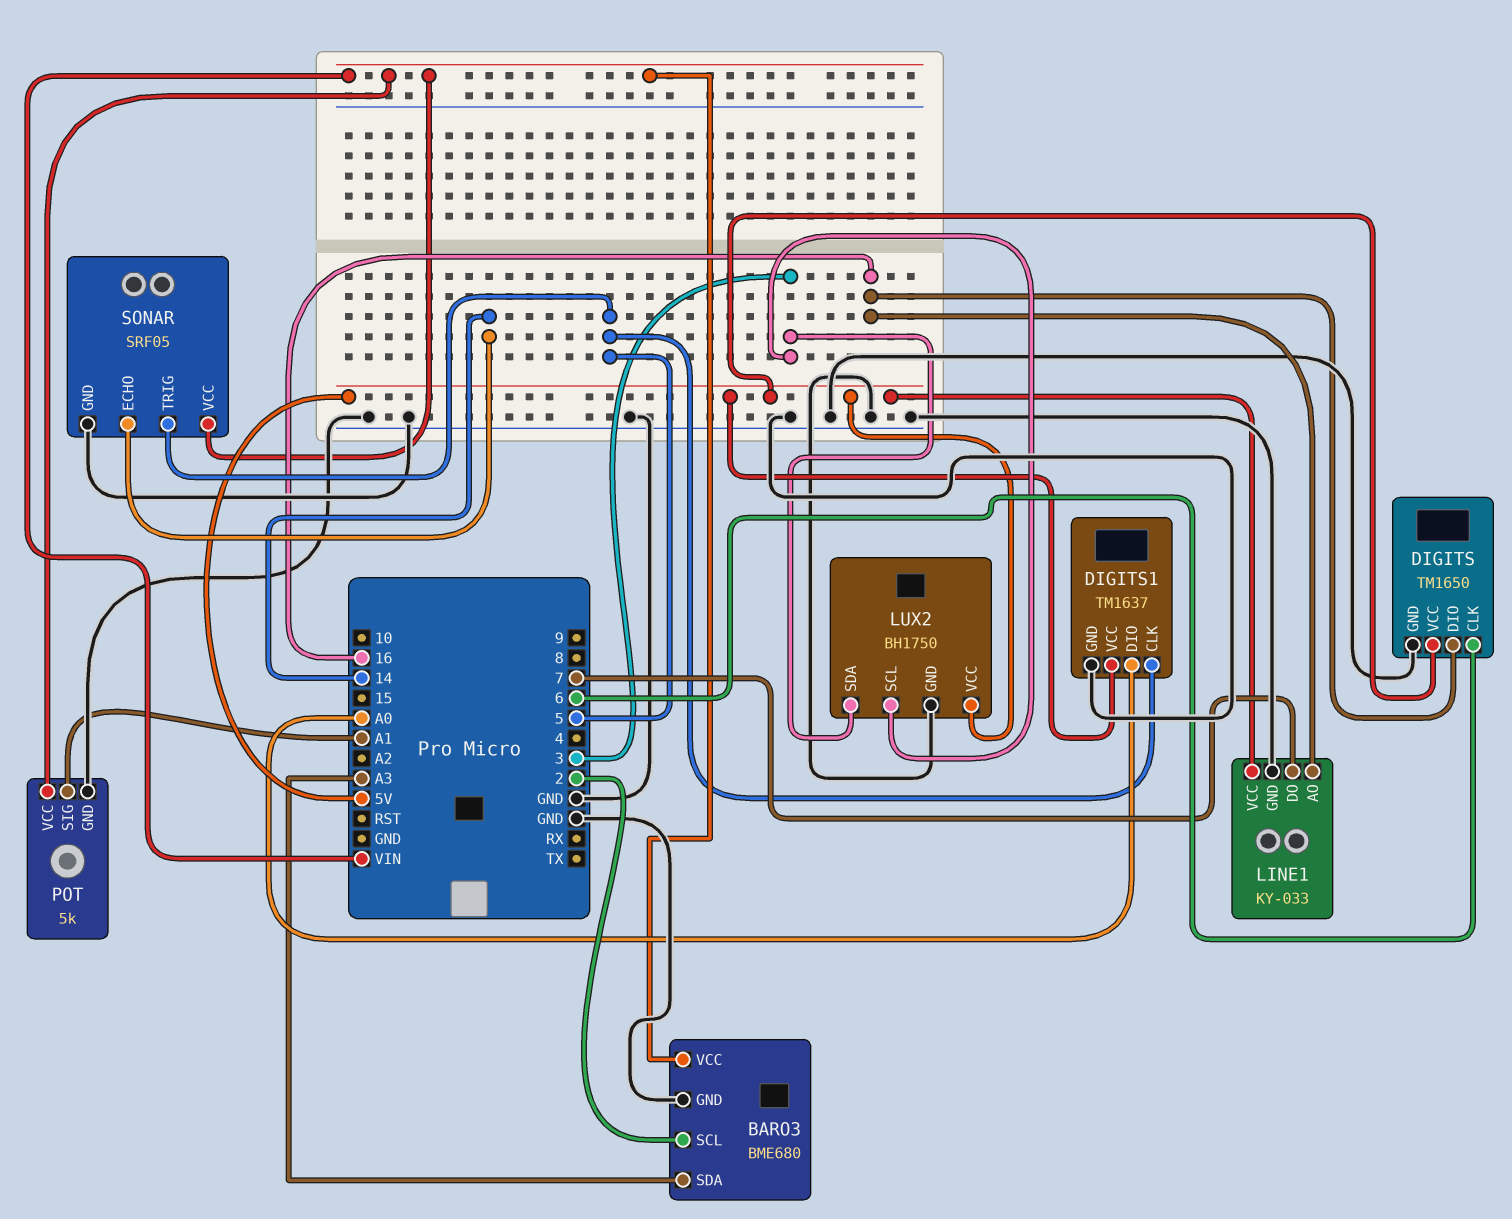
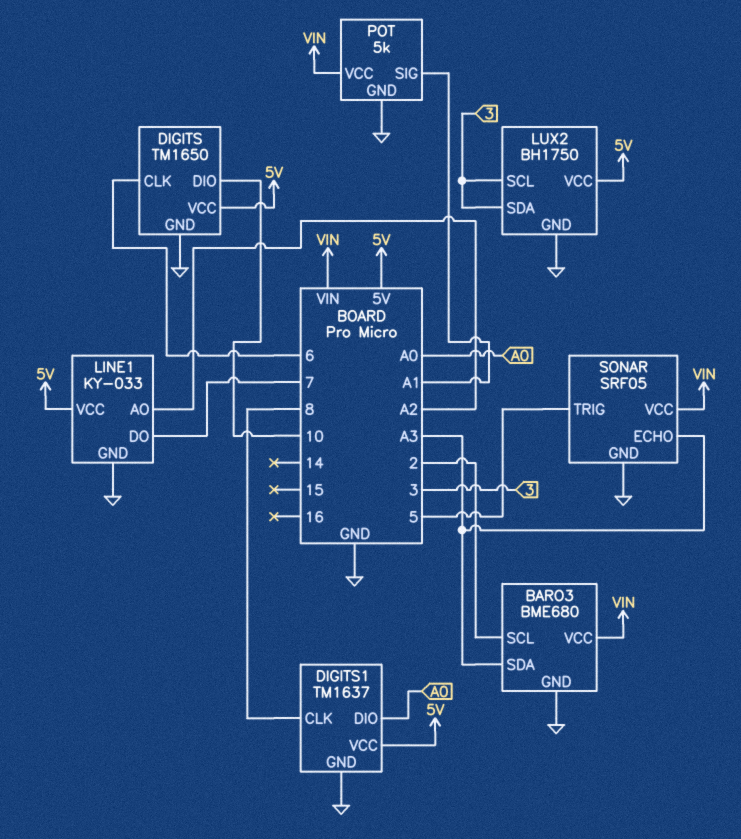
DIGITS pin DIO: 16 -> 10
DIGITS1 pin CLK: 5 -> 8
LINE1 pin AO: 16 -> A2
SONAR pin ECHO: 14 -> A3

